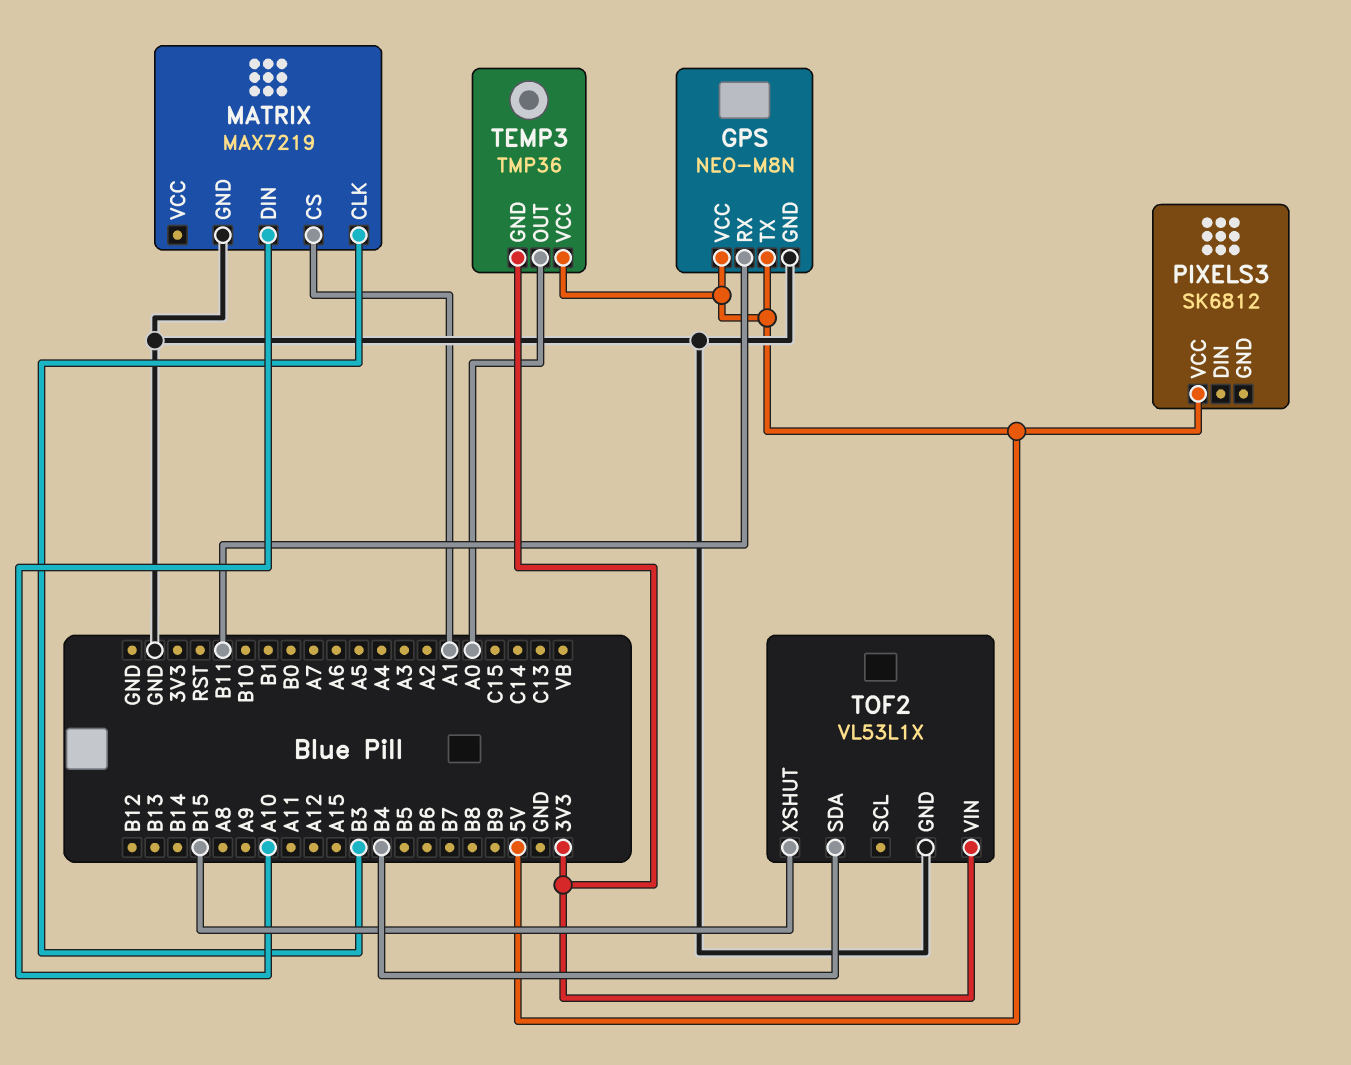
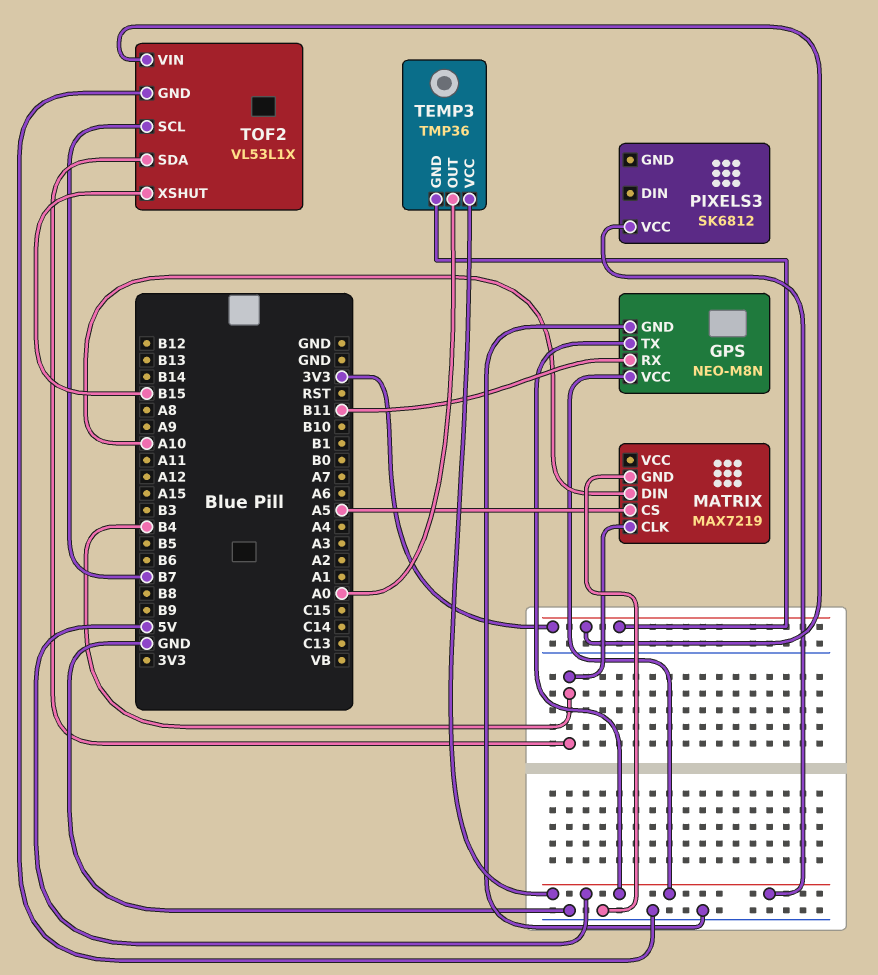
MATRIX pin CLK: B3 -> B4
MATRIX pin CS: A1 -> A5
TOF2 pin SCL: none -> B7

